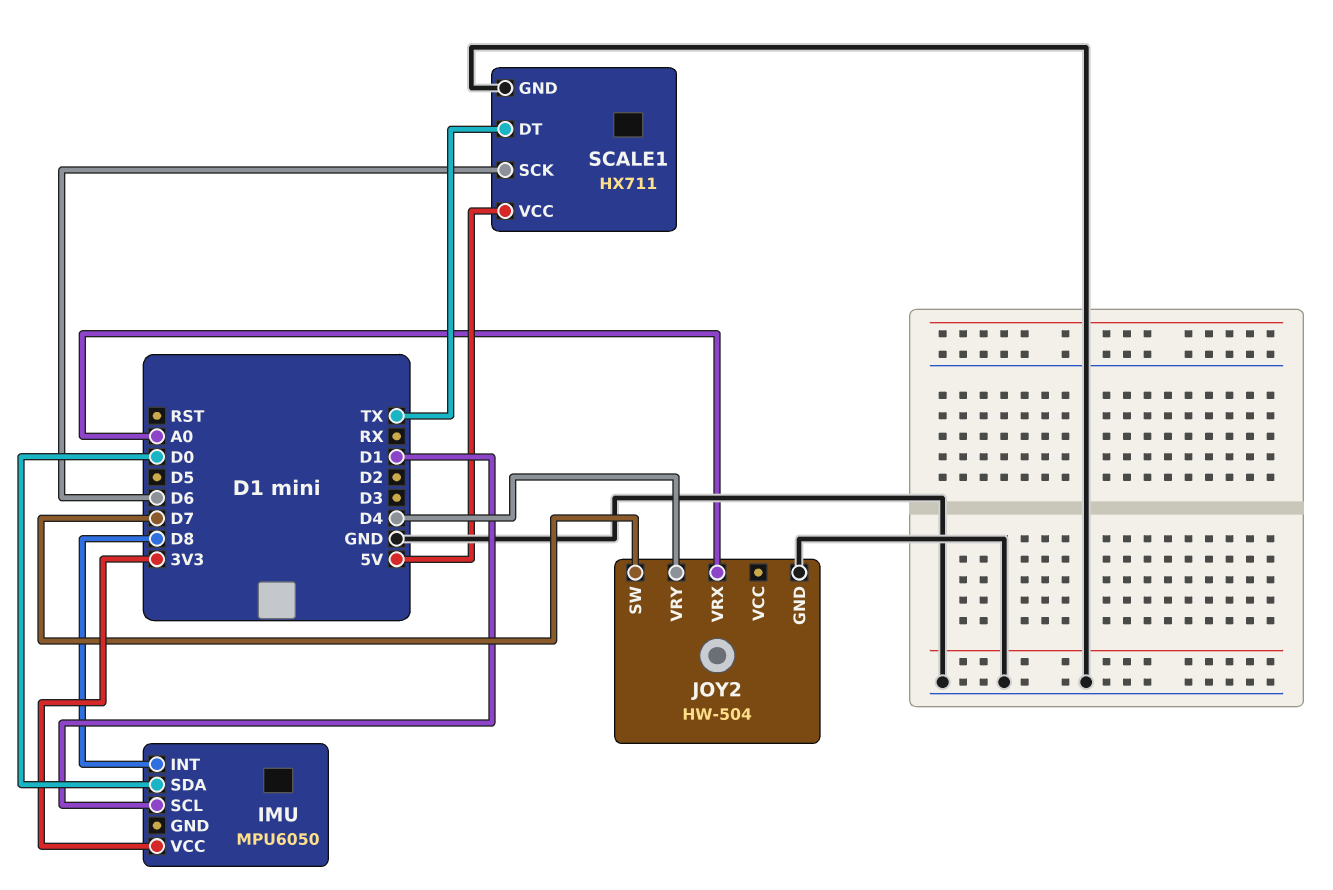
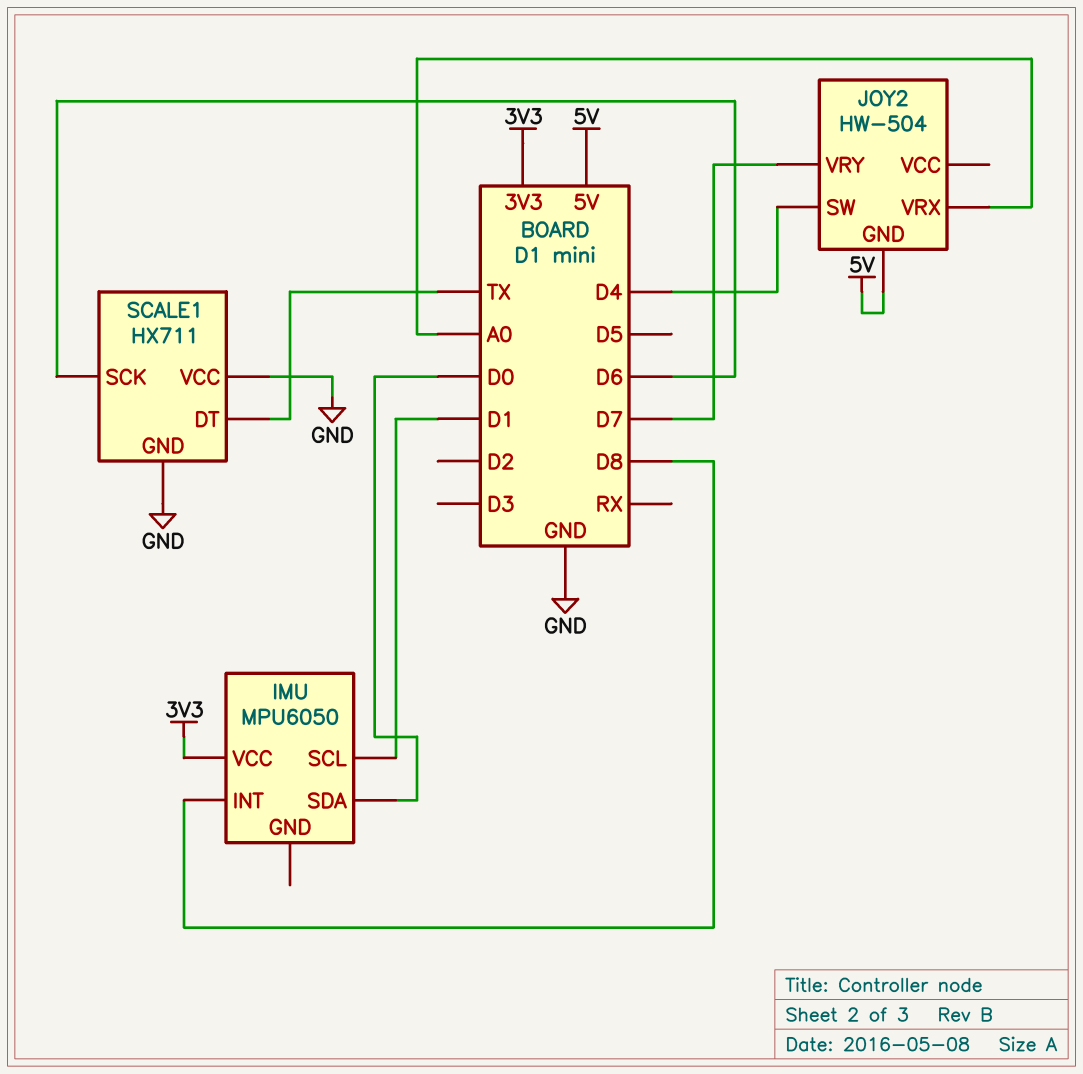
JOY2 pin GND: GND -> 5V
JOY2 pin SW: D7 -> D4
JOY2 pin VRY: D4 -> D7
SCALE1 pin VCC: 5V -> GND

